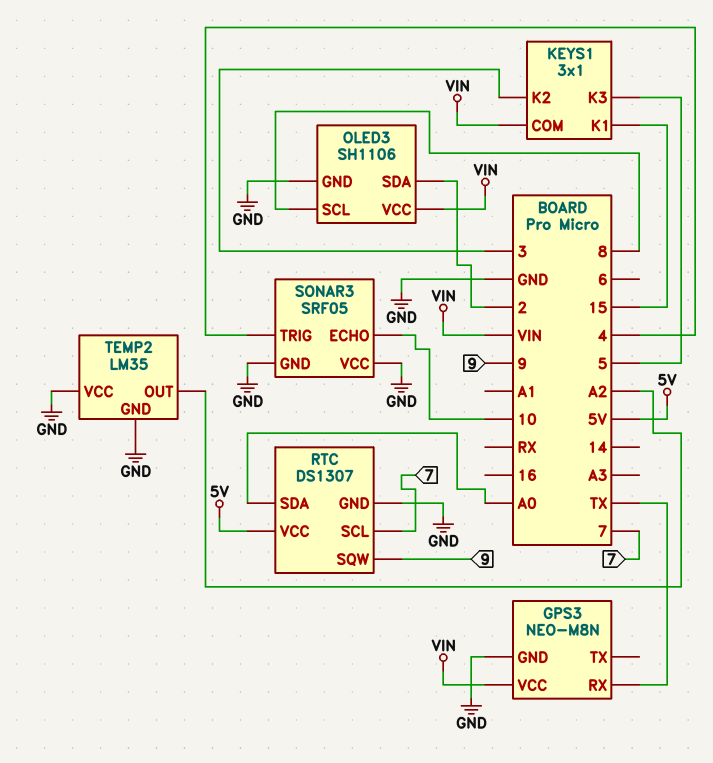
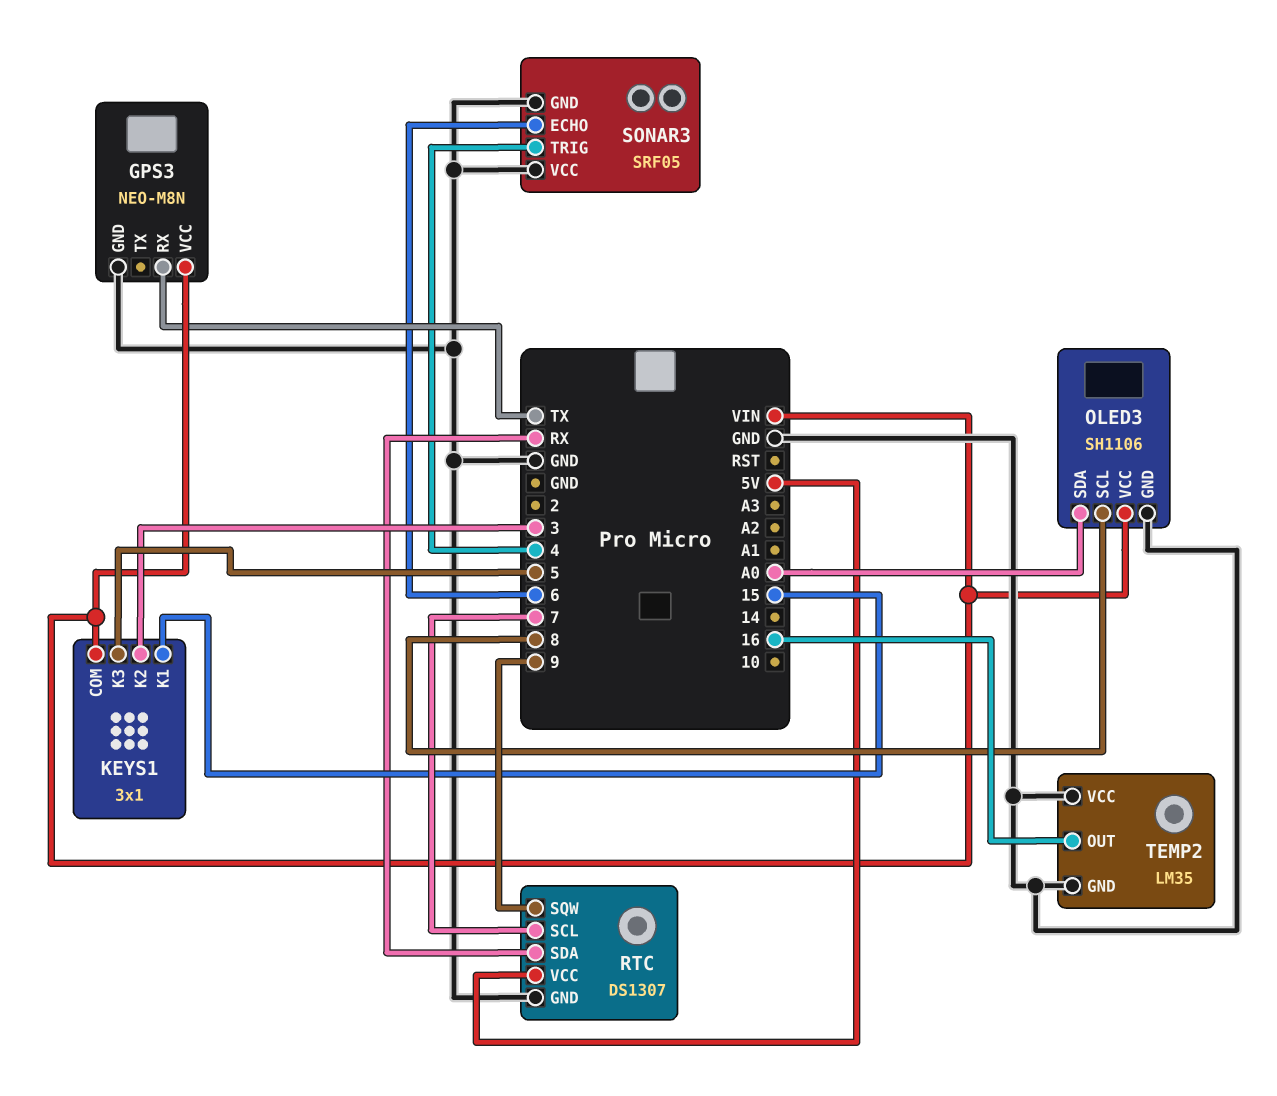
OLED3 pin SDA: 2 -> A0
RTC pin SDA: A0 -> RX
SONAR3 pin ECHO: 10 -> 6
TEMP2 pin OUT: A2 -> 16

